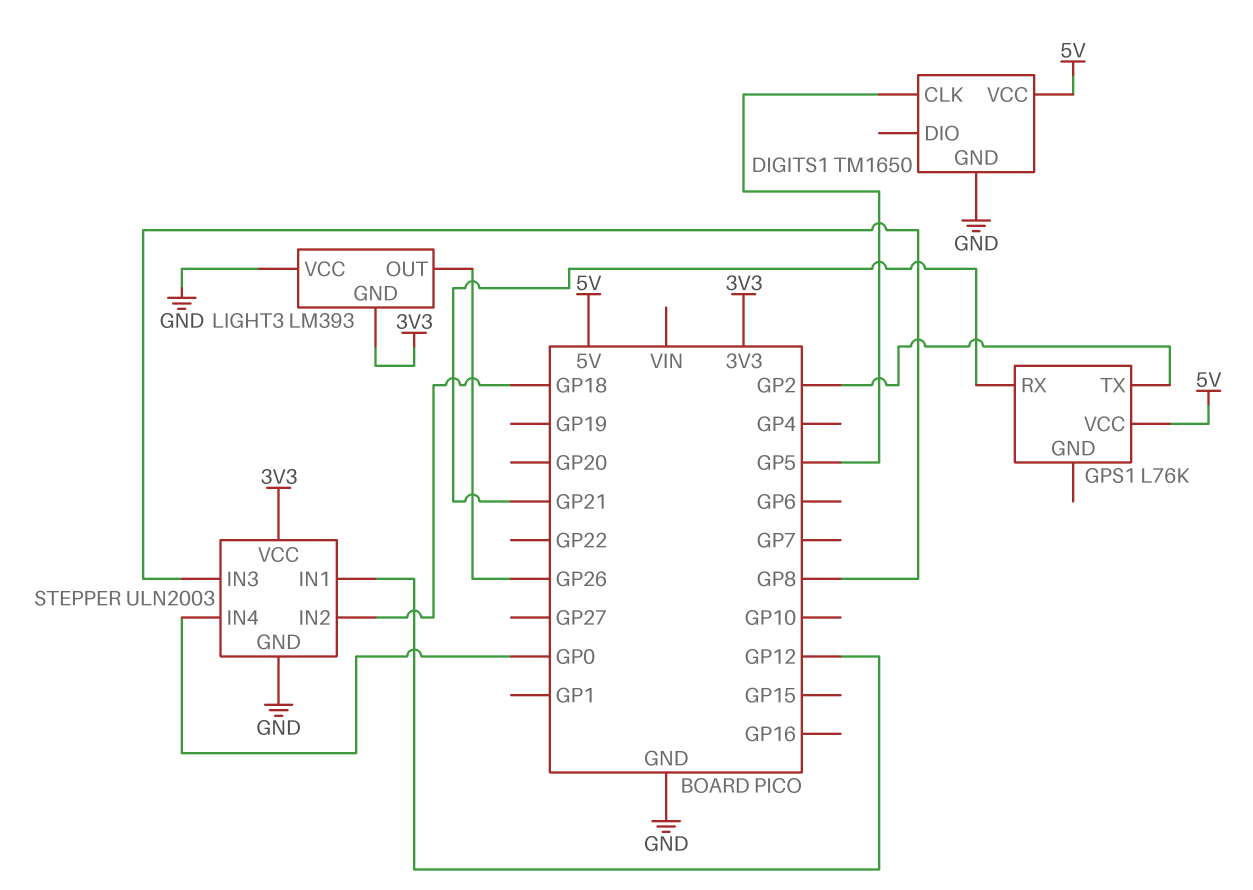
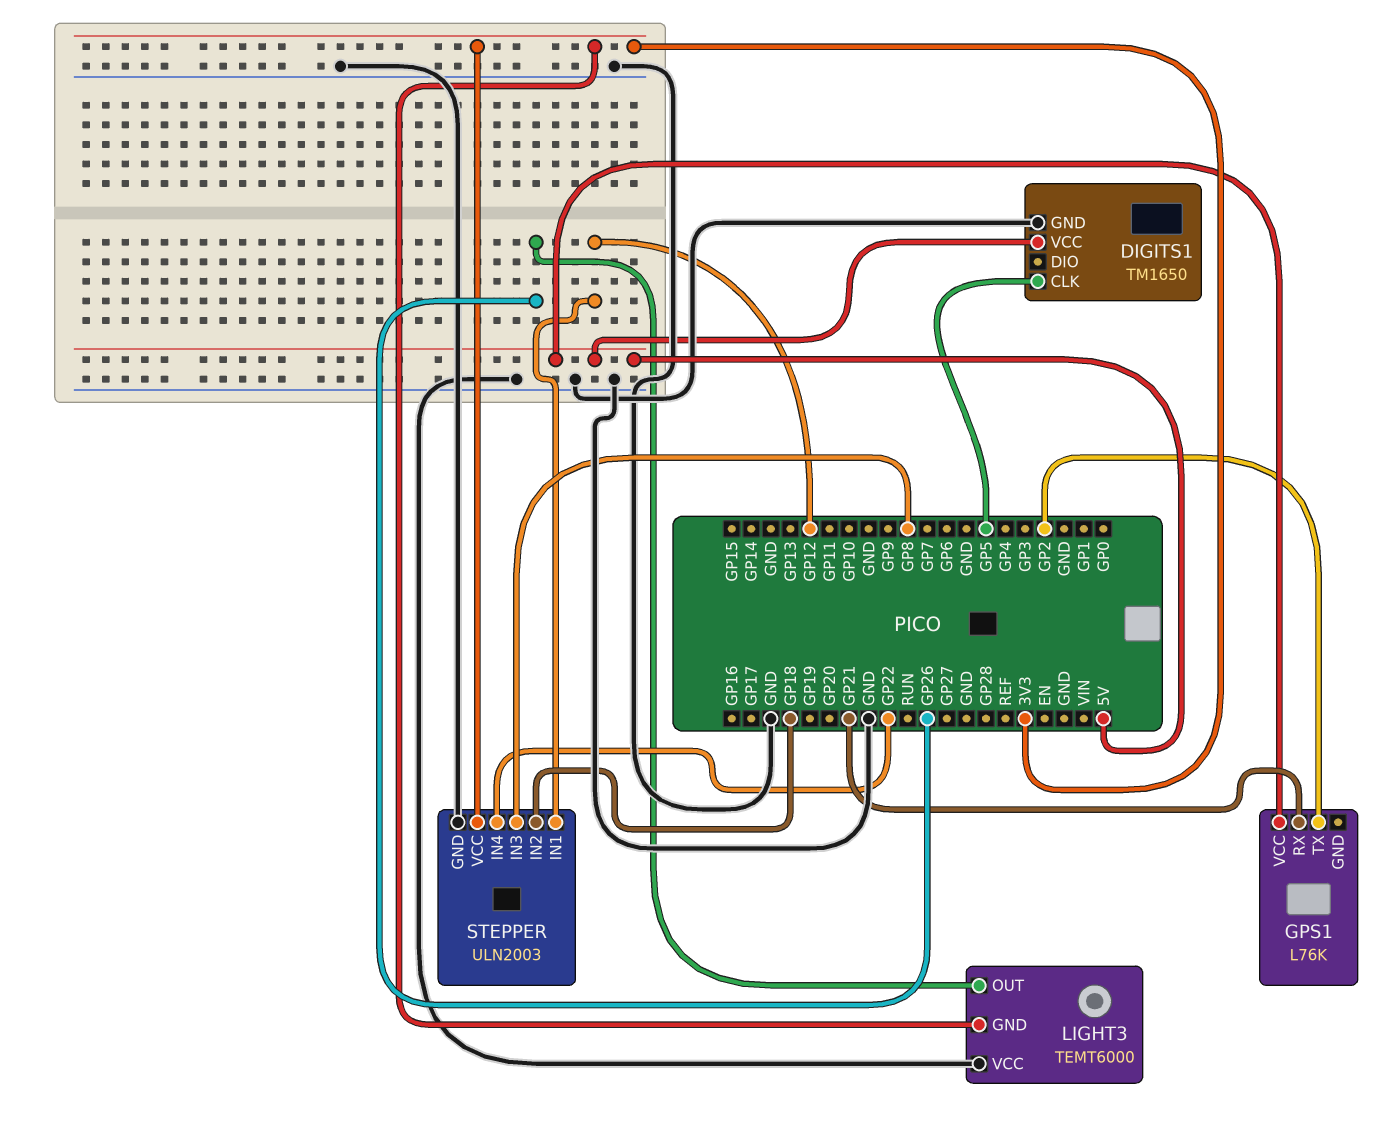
LIGHT3: LM393 -> TEMT6000
STEPPER pin IN4: GP0 -> GP22

